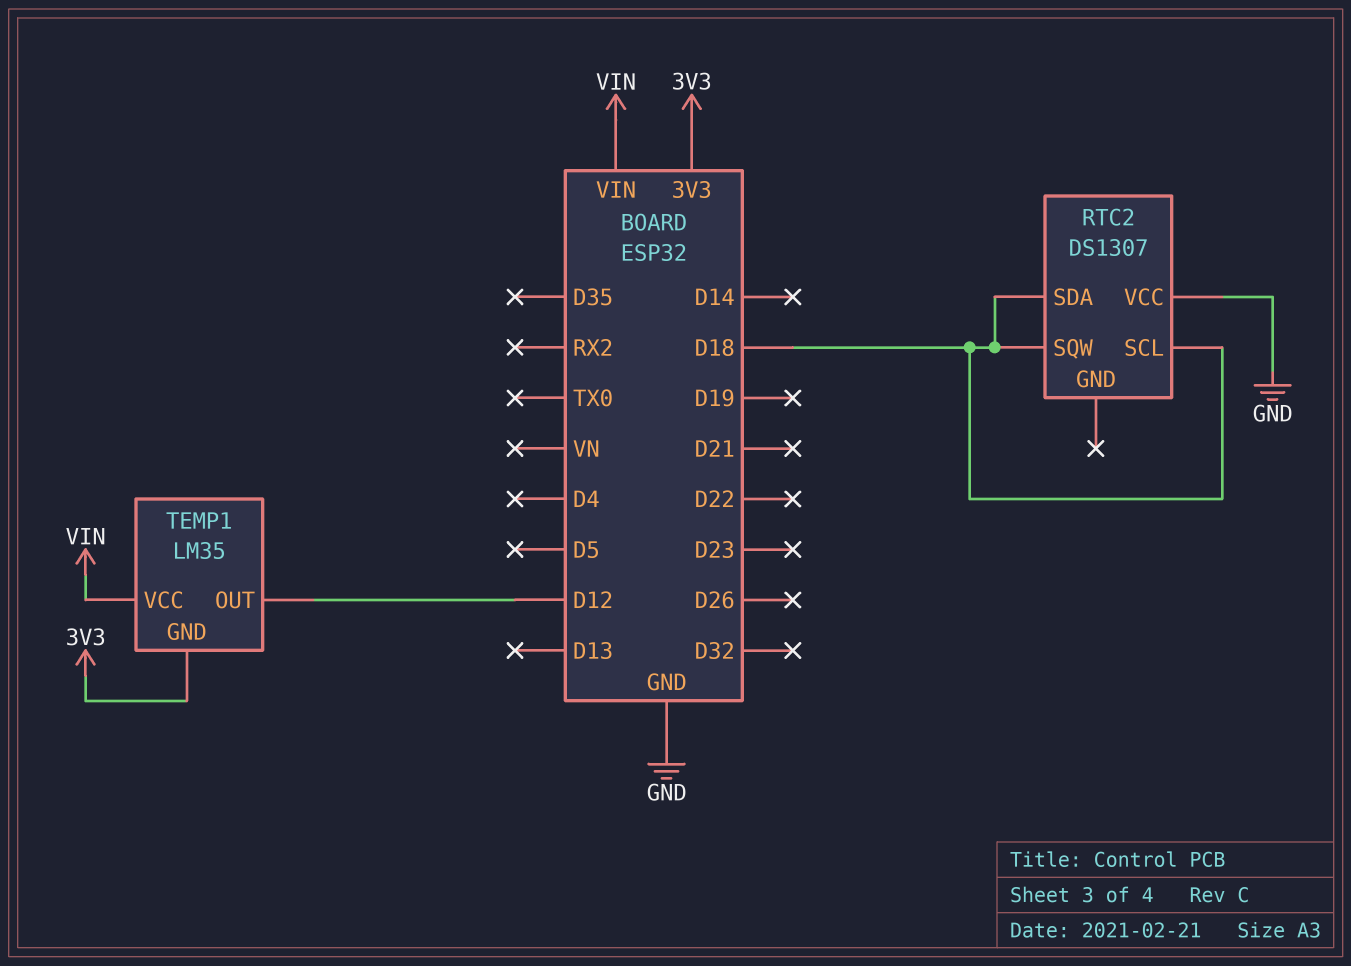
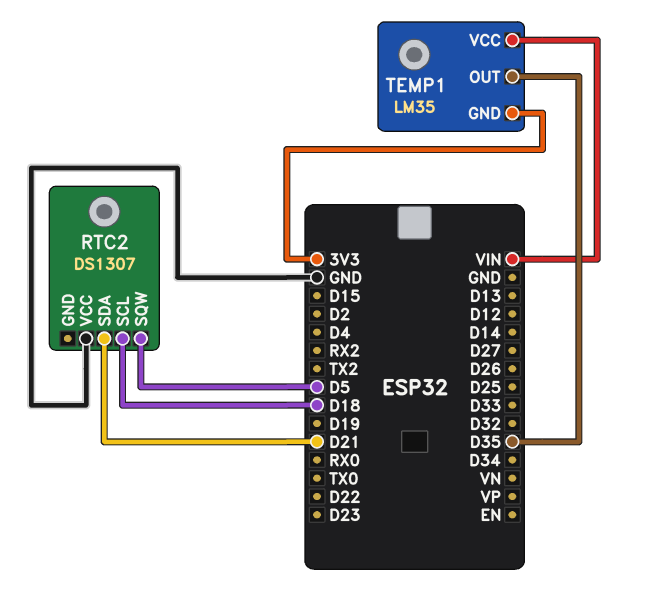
RTC2 pin SDA: D18 -> D21
RTC2 pin SQW: D18 -> D5
TEMP1 pin OUT: D12 -> D35

